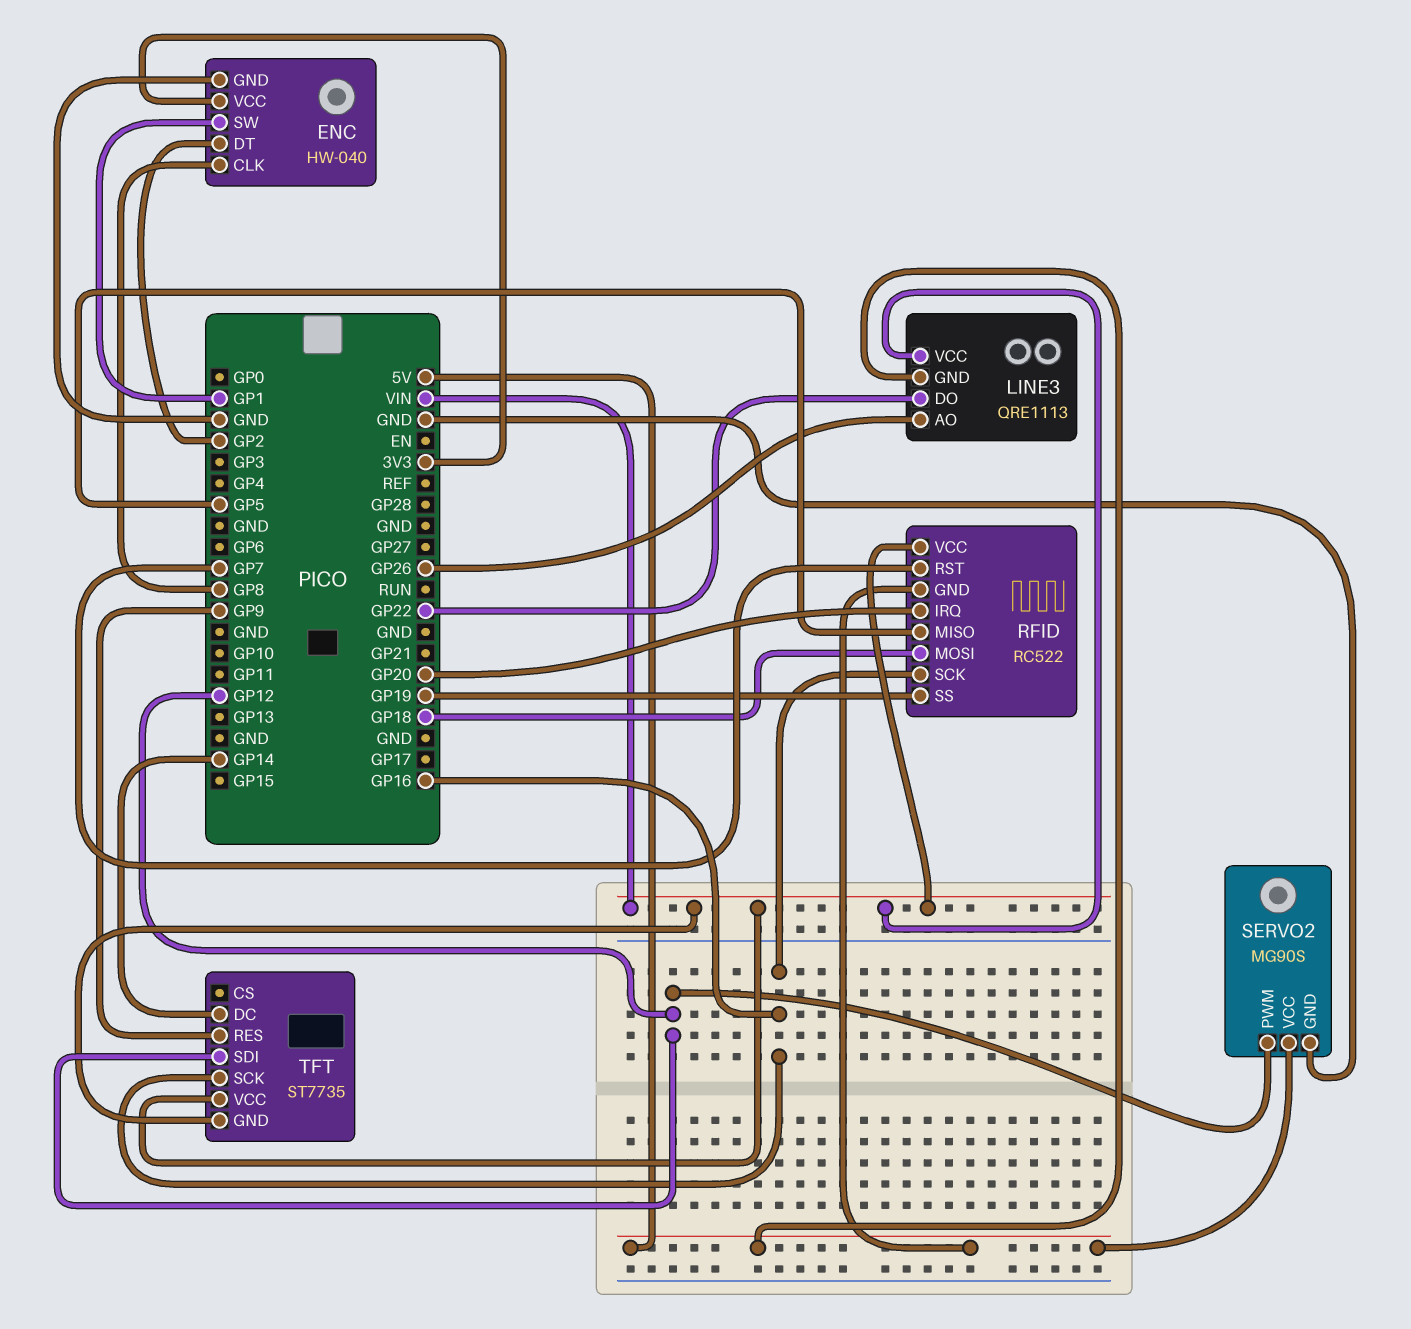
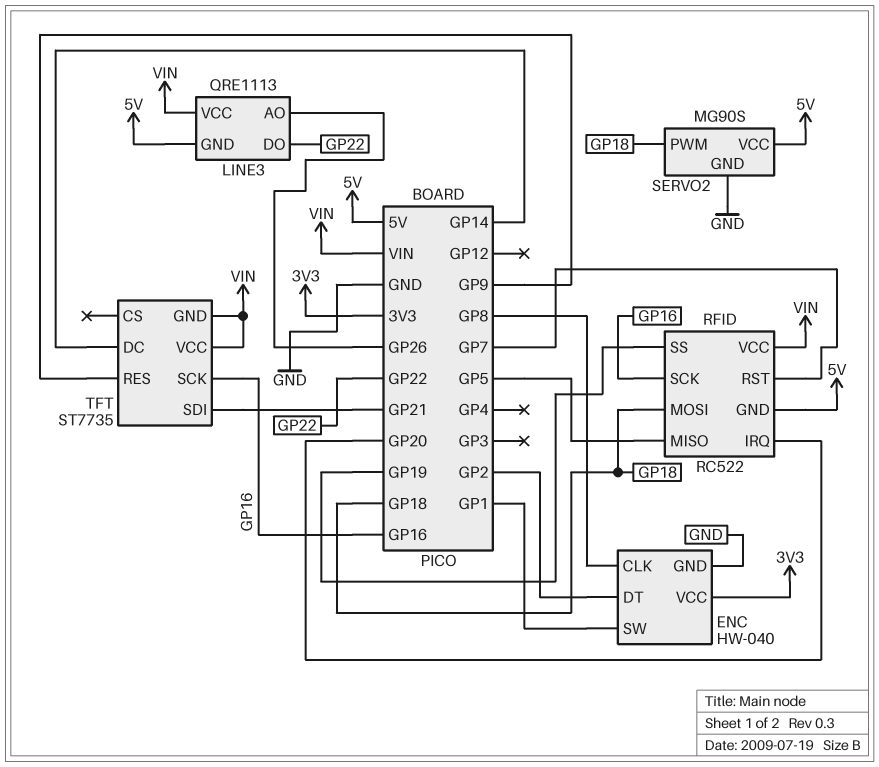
SERVO2 pin PWM: GP12 -> GP18
TFT pin SDI: GP12 -> GP21

